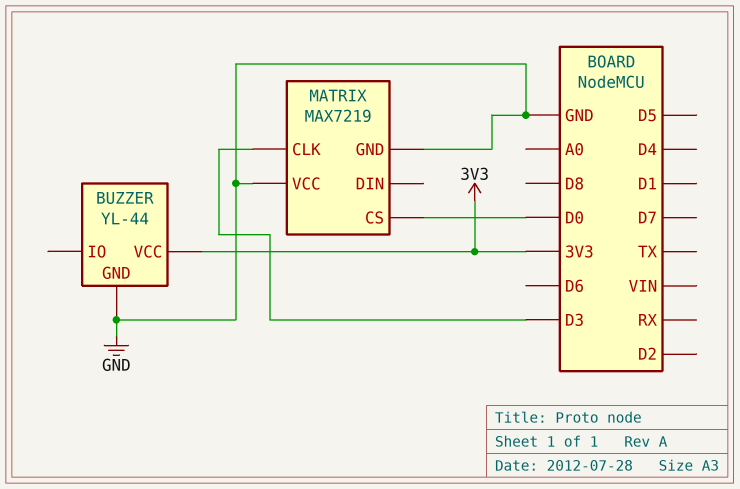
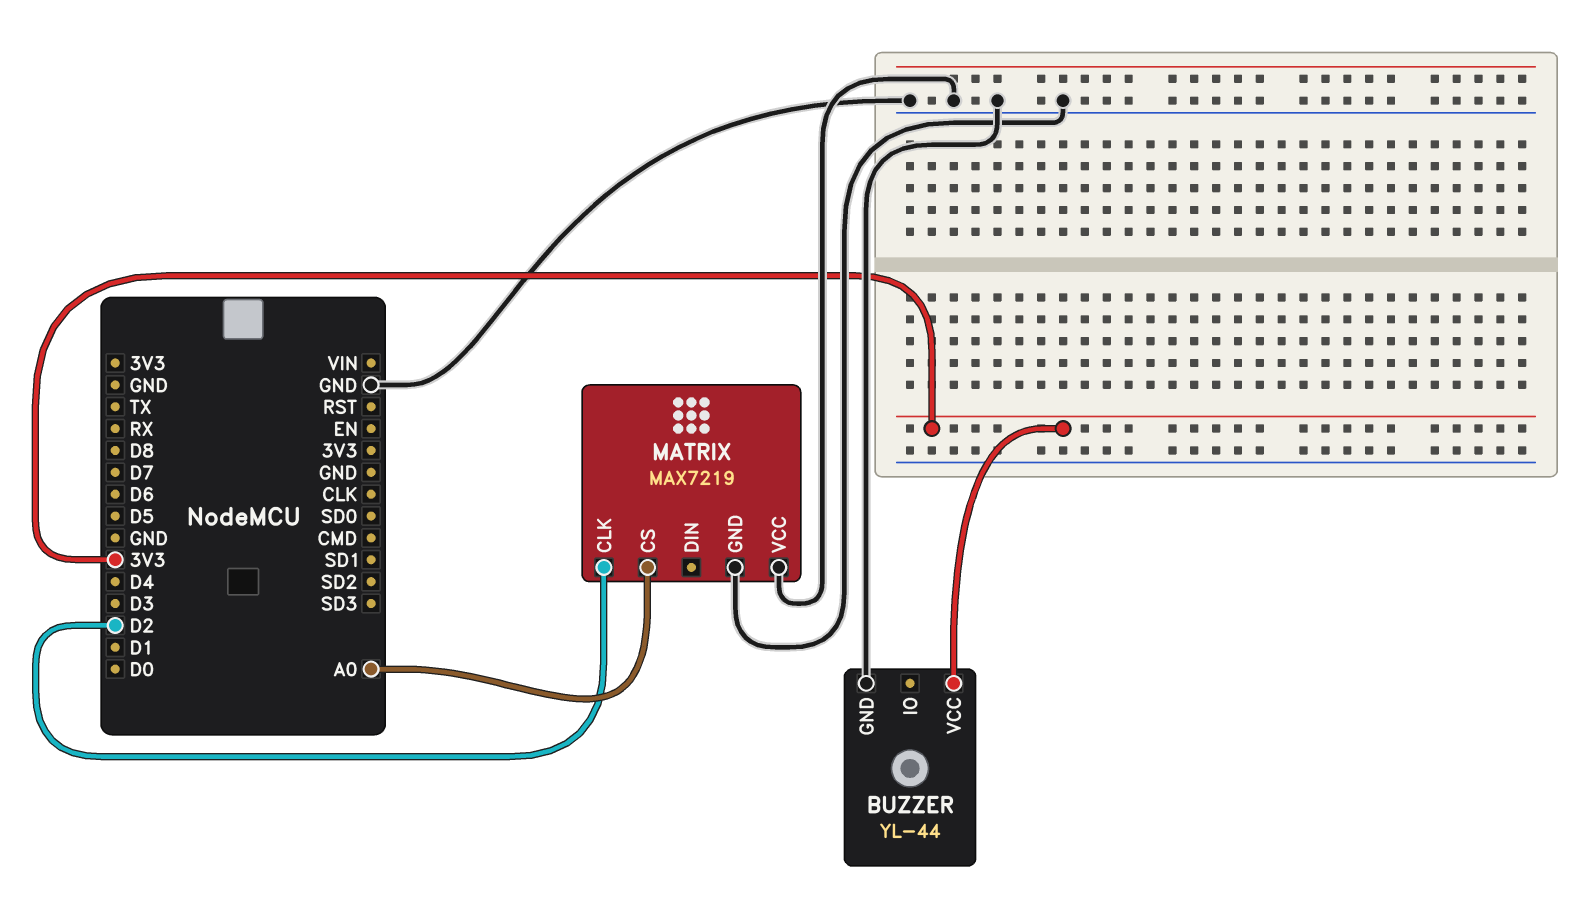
MATRIX pin CLK: D3 -> D2
MATRIX pin CS: D0 -> A0

